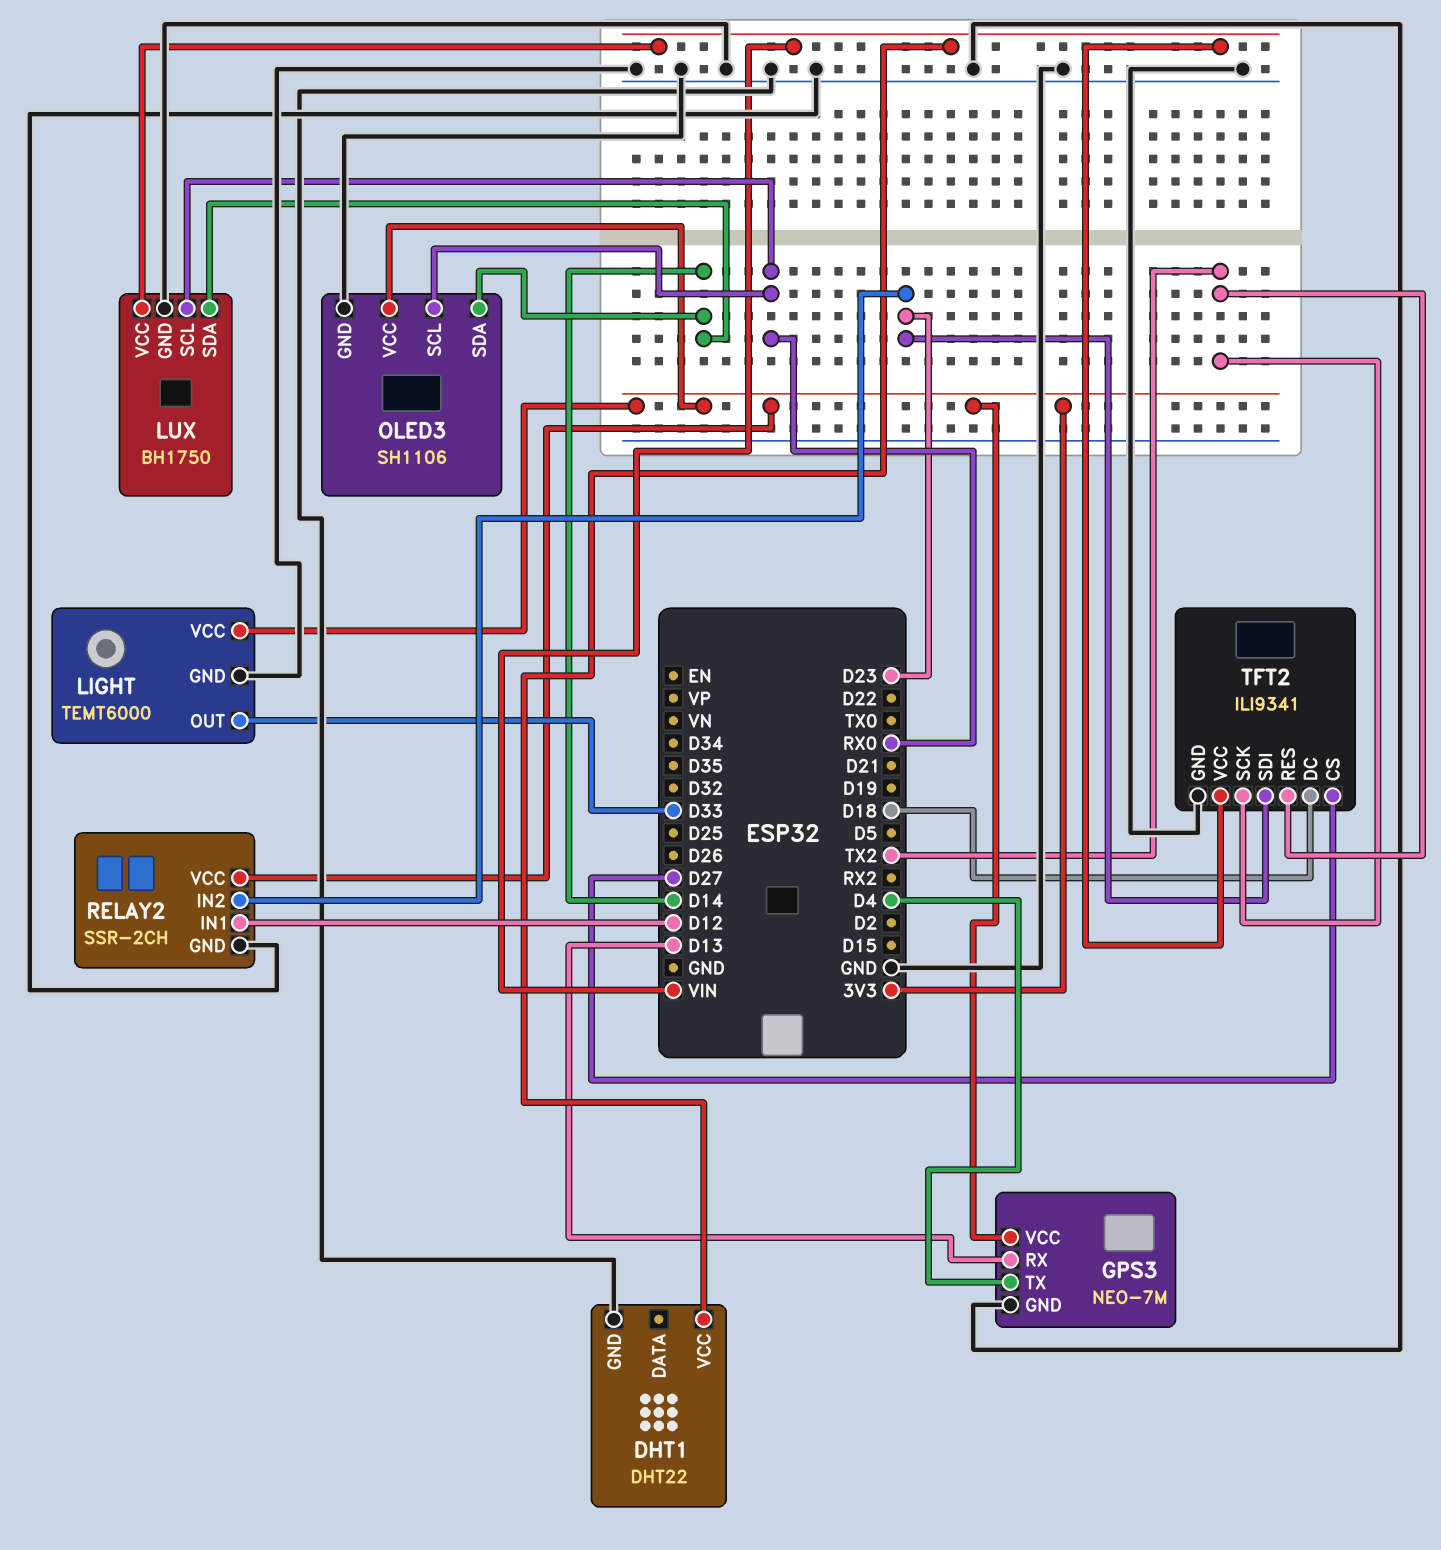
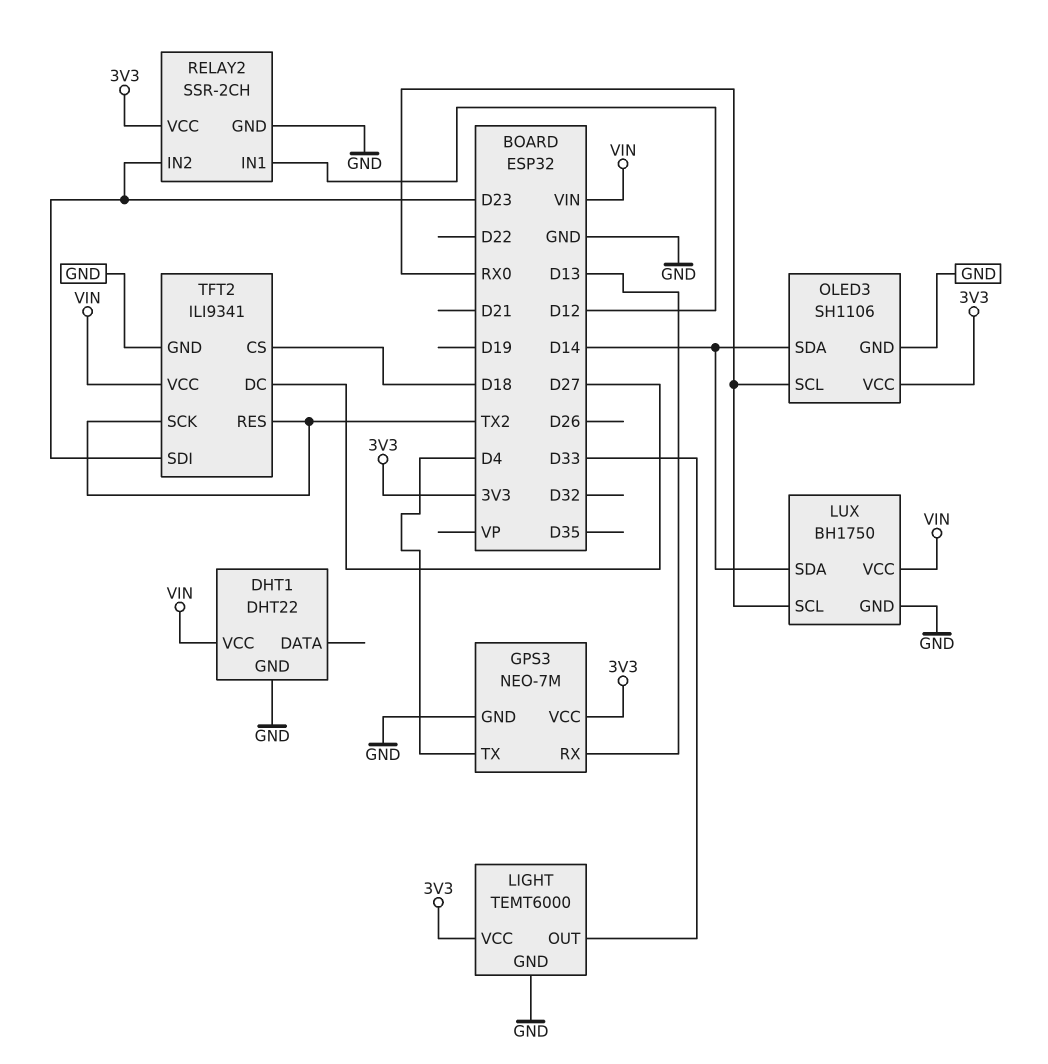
TFT2 pin CS: D27 -> D18
TFT2 pin DC: D18 -> D27

